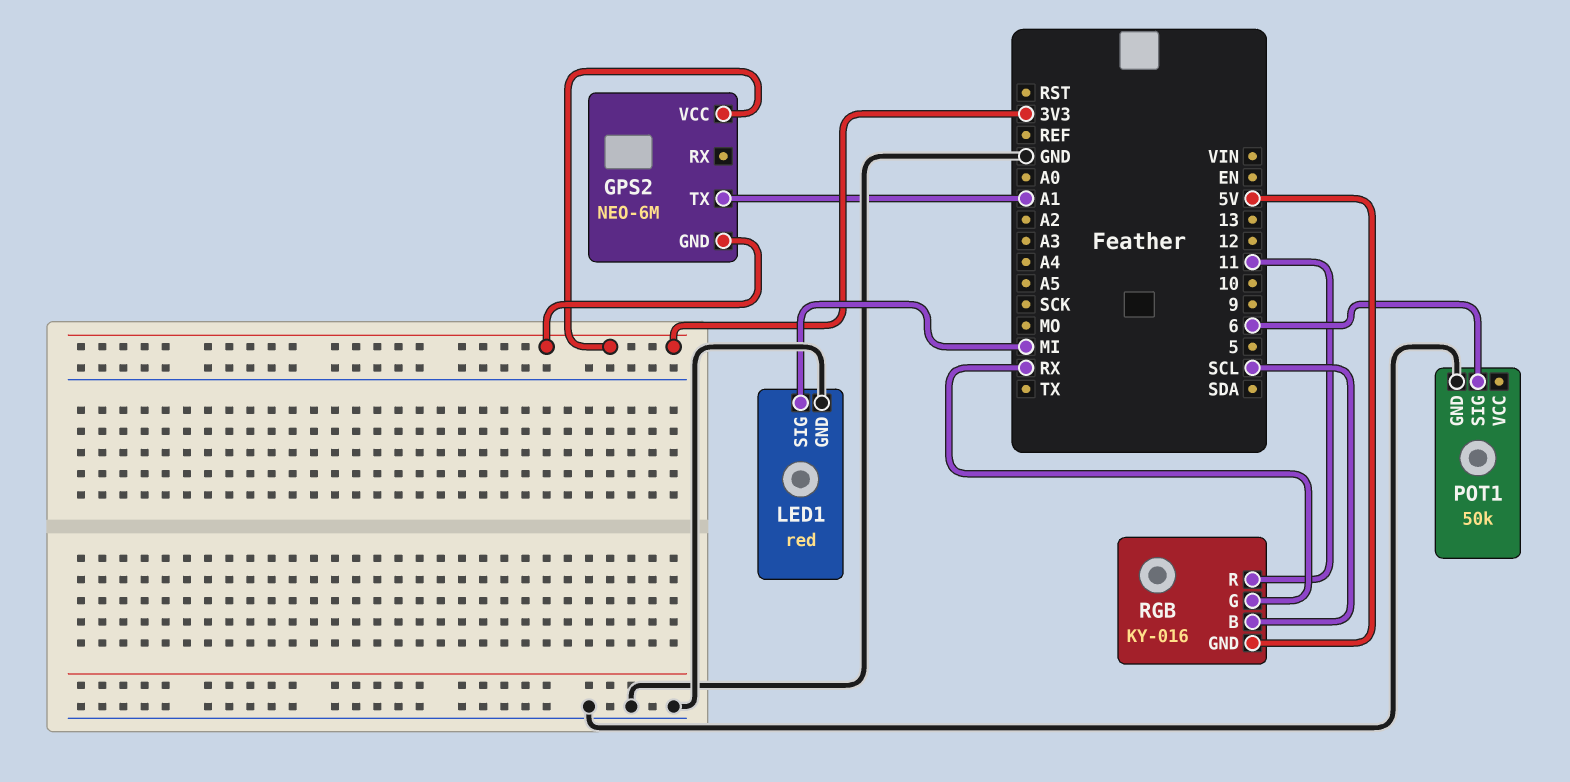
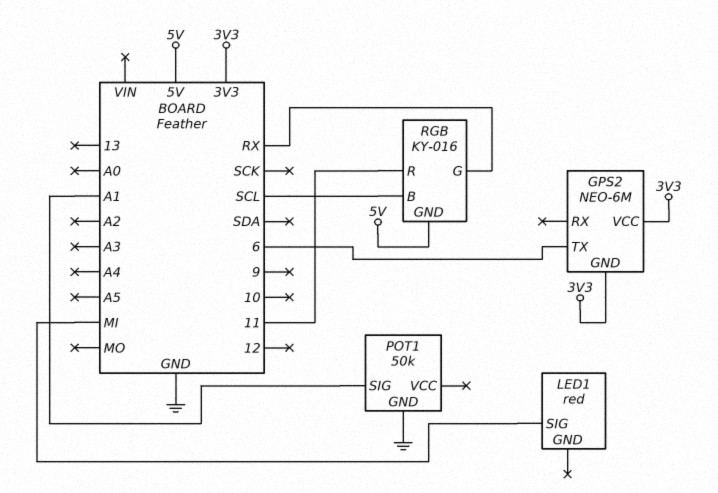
GPS2 pin TX: A1 -> 6
LED1 pin GND: GND -> none
POT1 pin SIG: 6 -> A1

